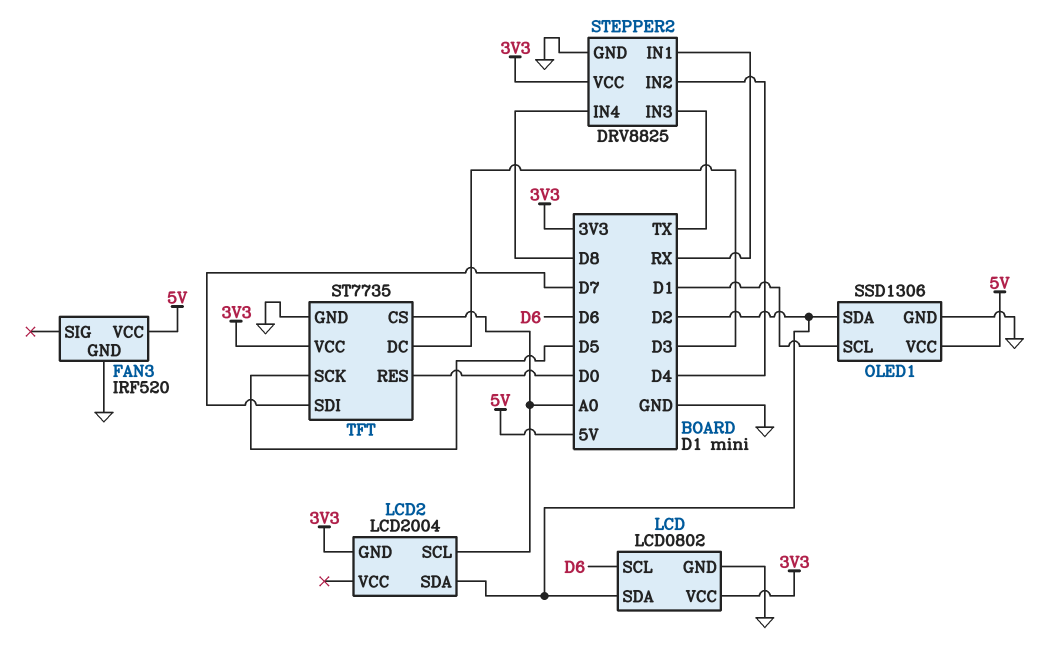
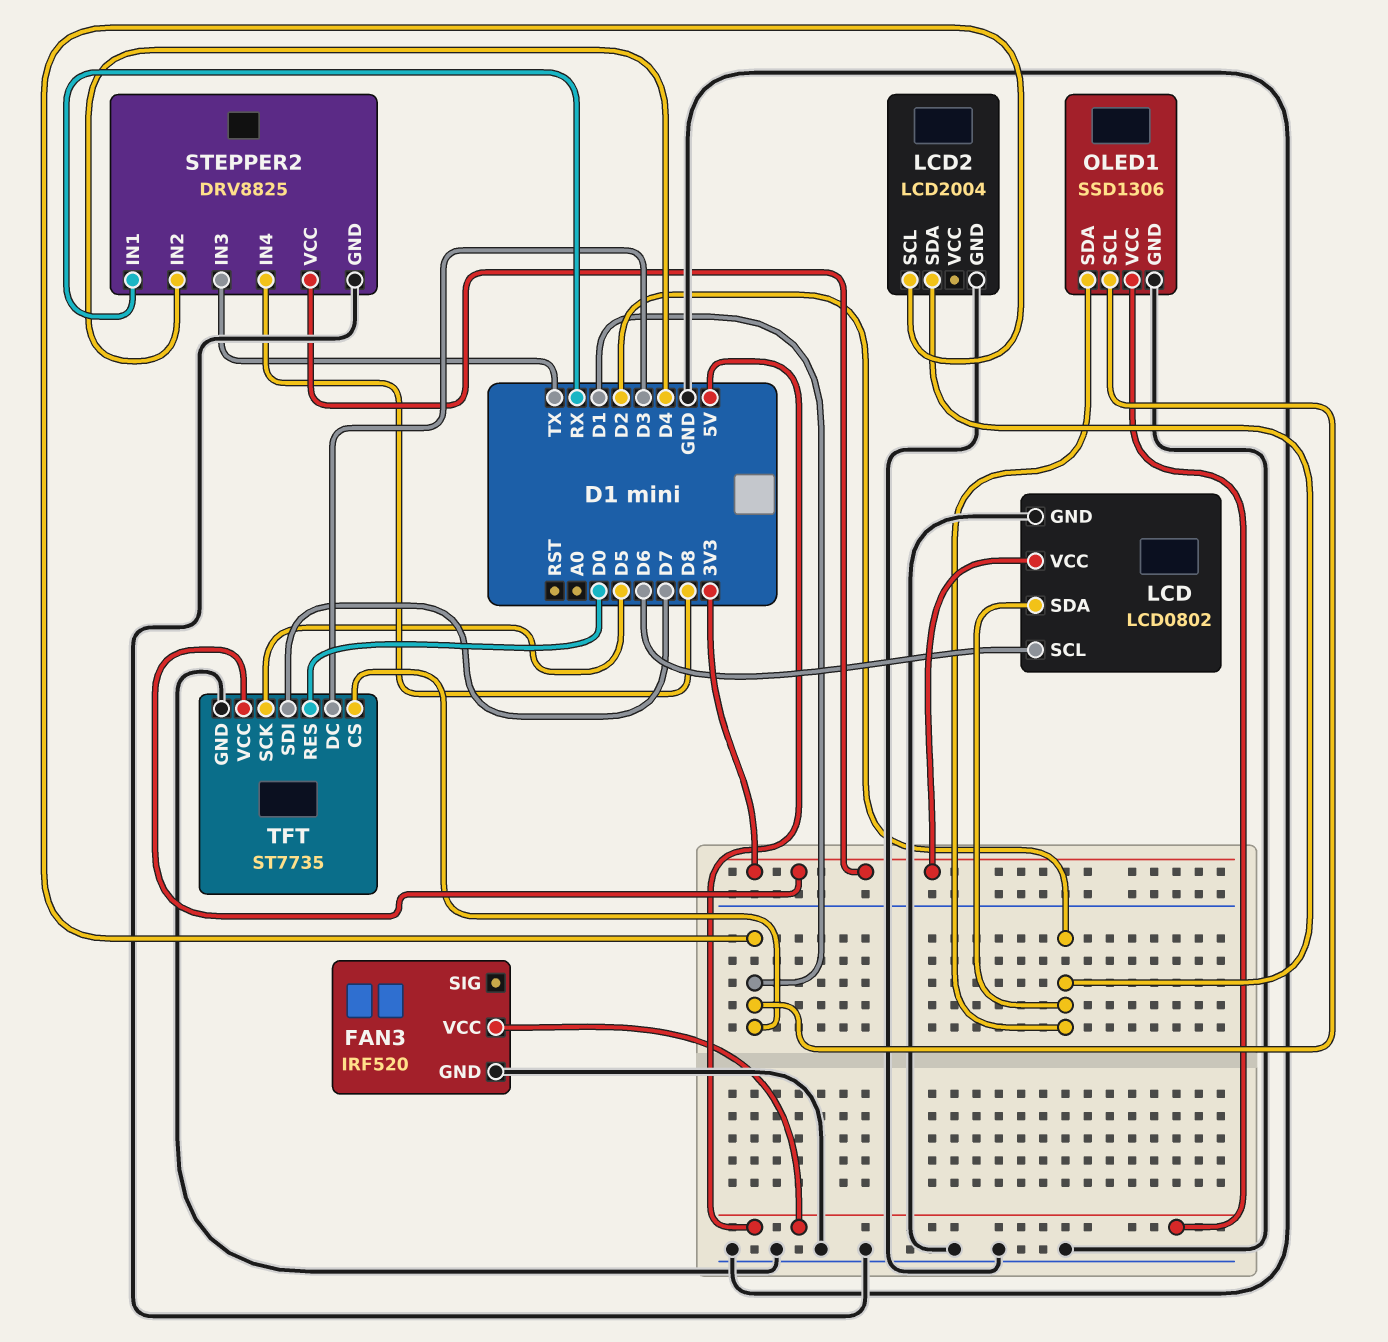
LCD2 pin GND: 3V3 -> GND
LCD2 pin SCL: A0 -> D1
TFT pin CS: A0 -> D1

